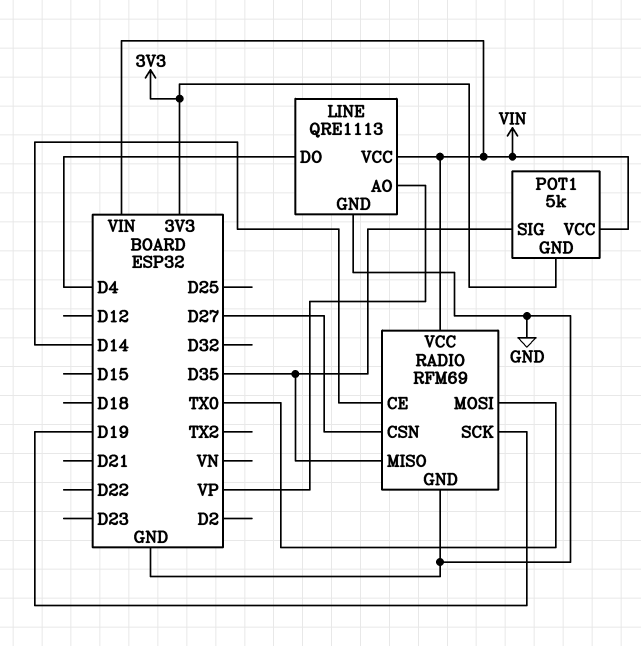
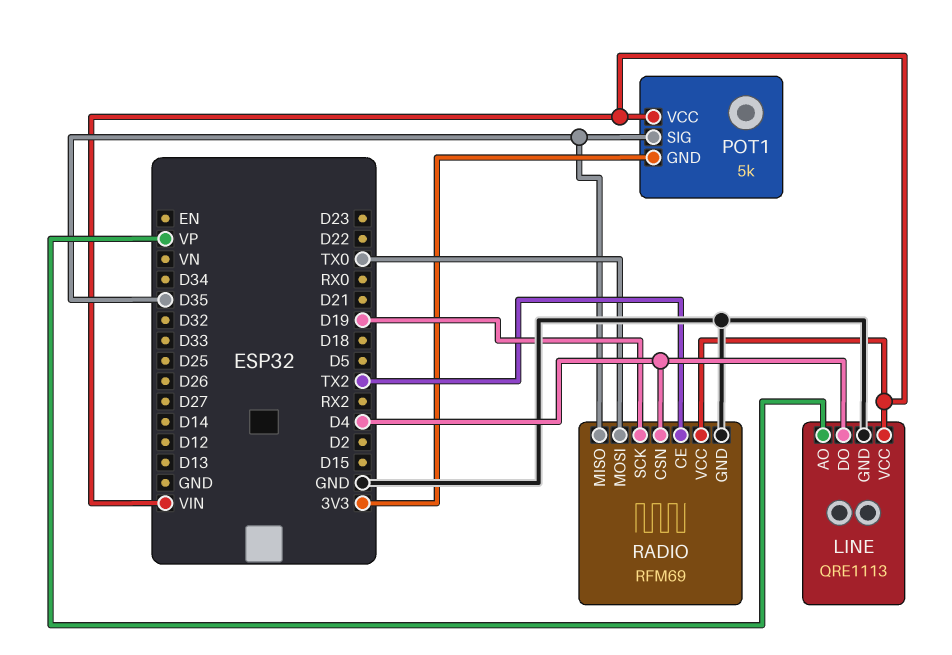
RADIO pin CE: D14 -> TX2
RADIO pin CSN: D27 -> D4

